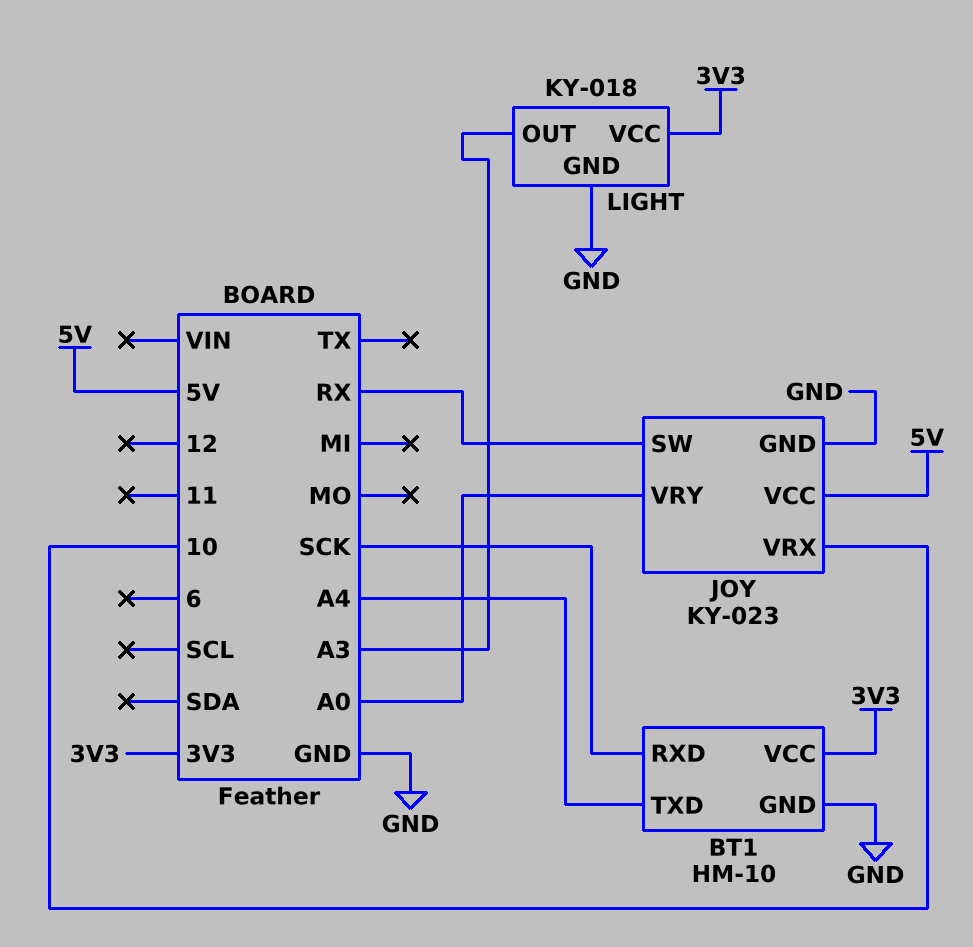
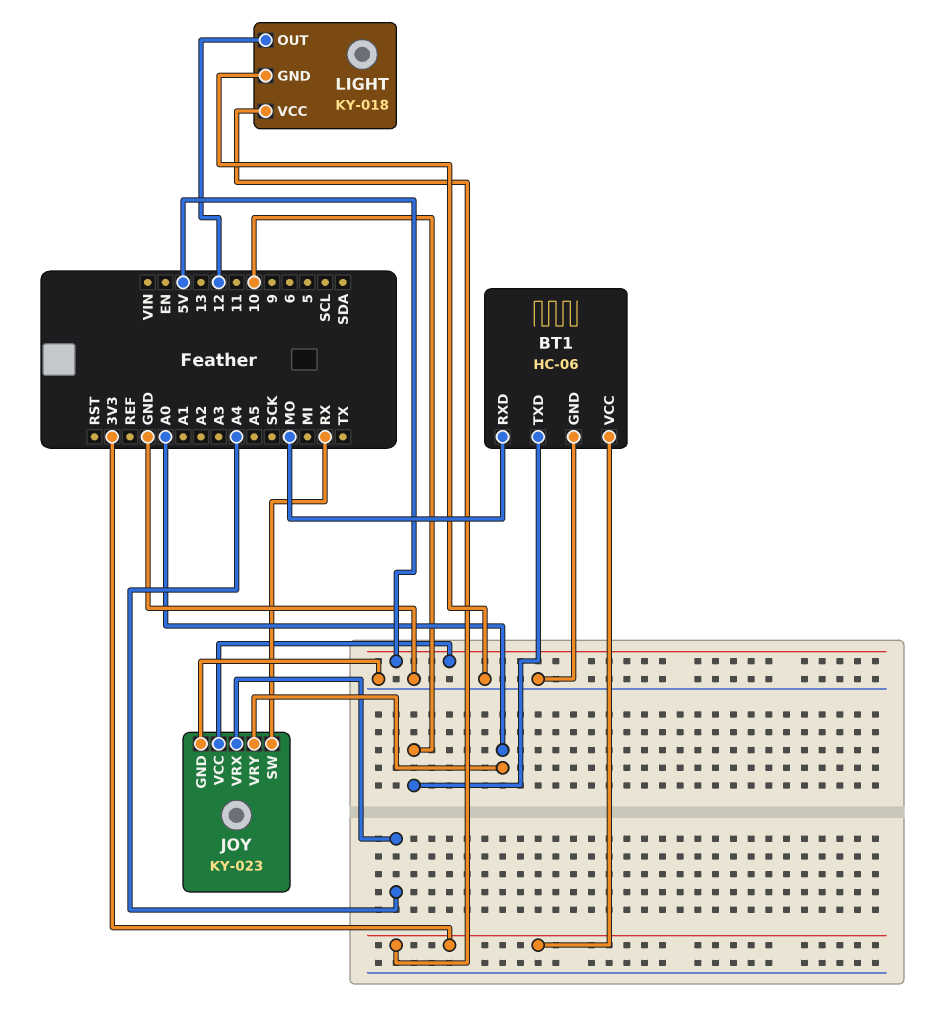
BT1: HM-10 -> HC-06
BT1 pin RXD: SCK -> MO
BT1 pin TXD: A4 -> 10
JOY pin VRX: 10 -> A4
LIGHT pin OUT: A3 -> 12

